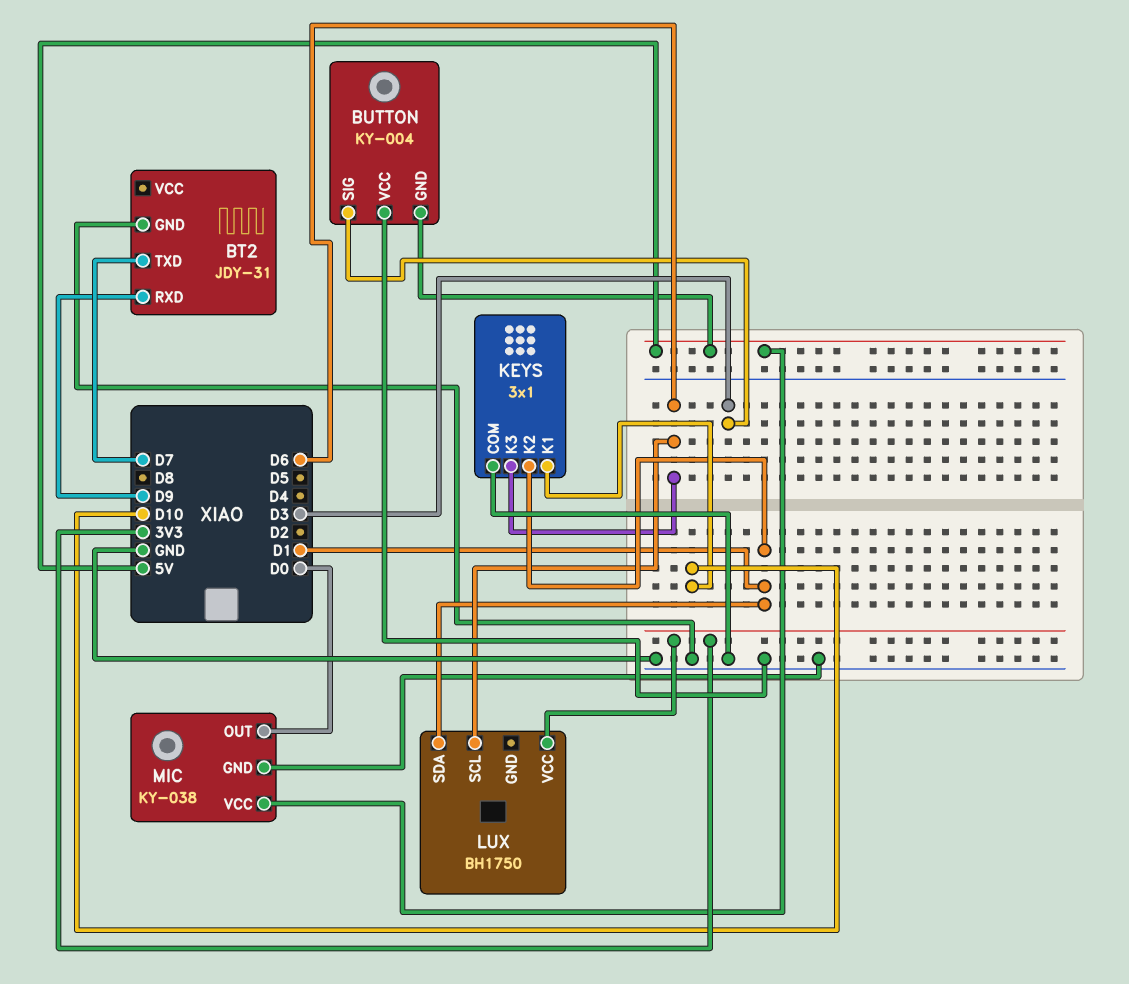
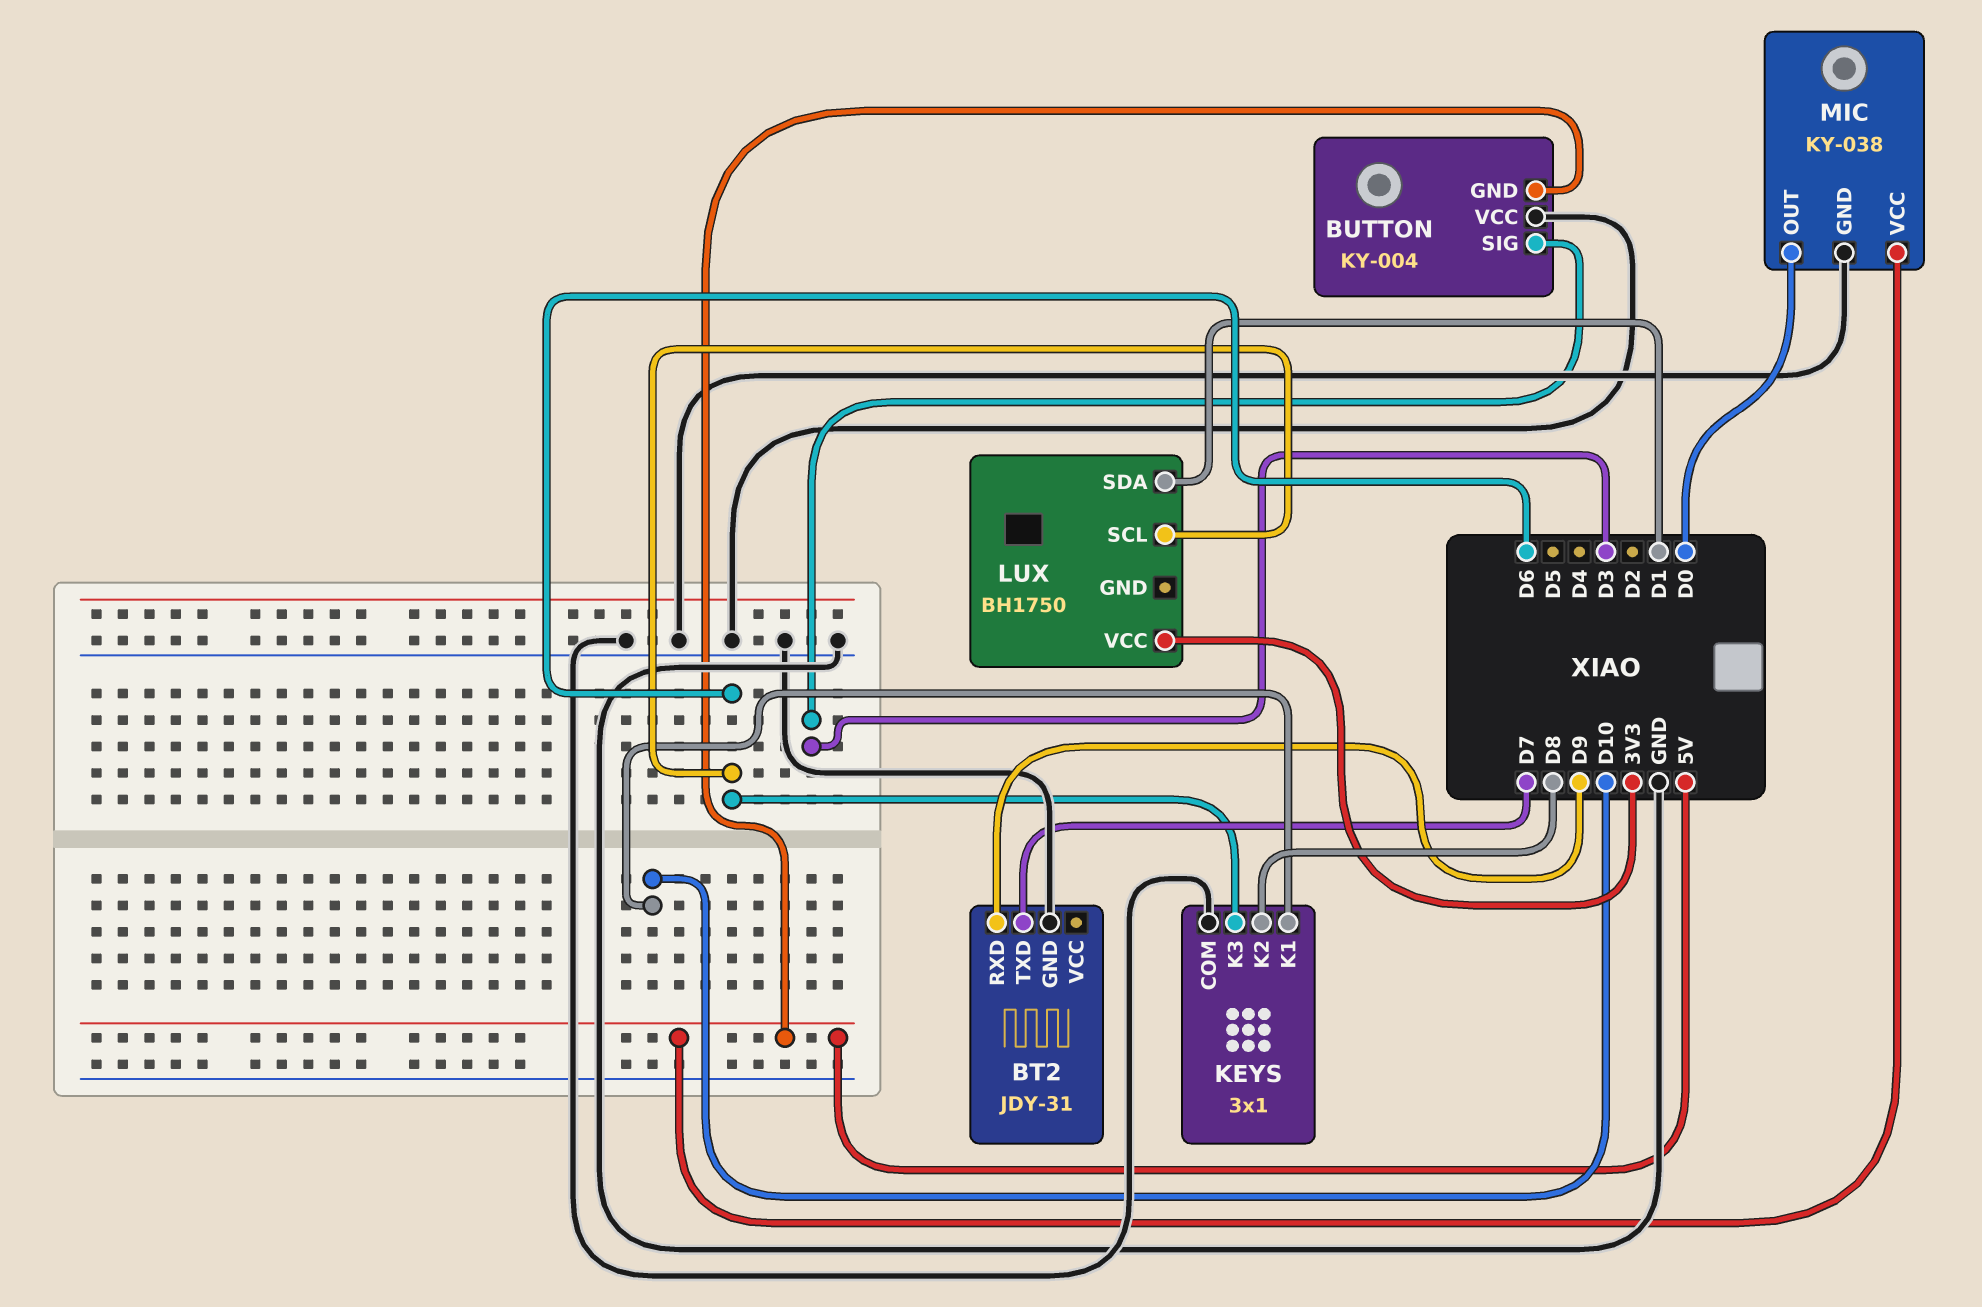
KEYS pin K2: D1 -> D8

